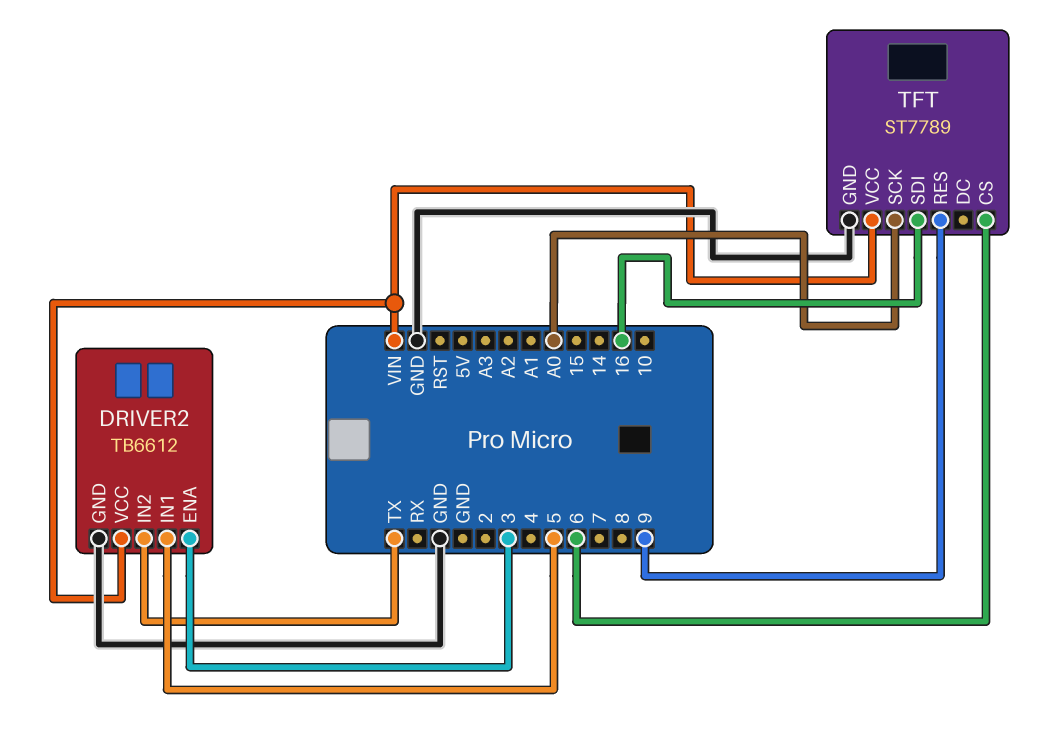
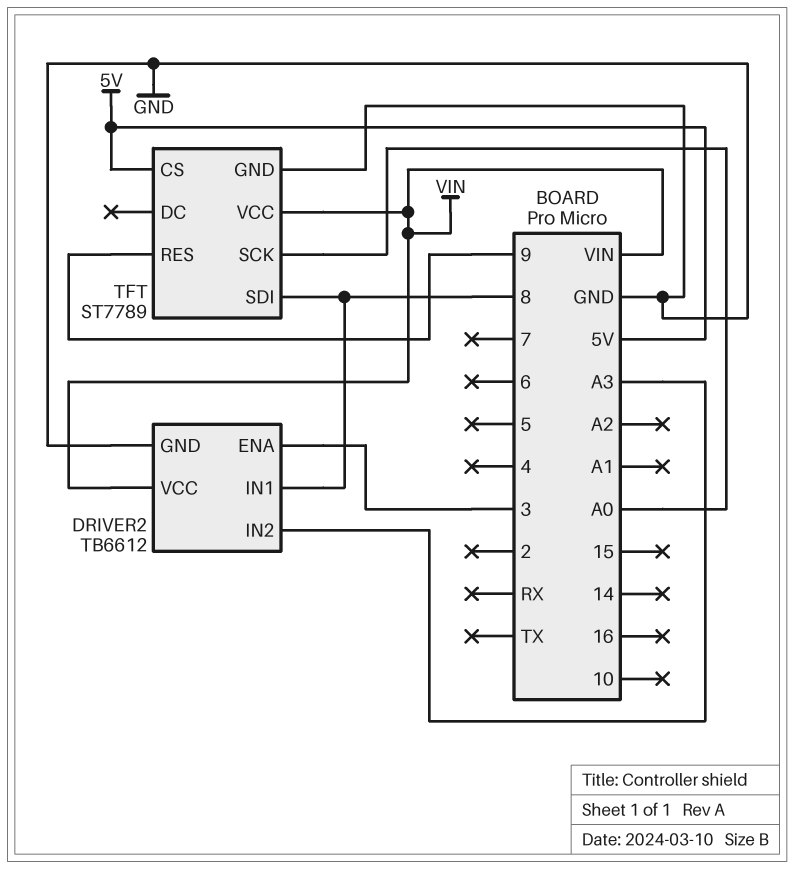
DRIVER2 pin IN1: 5 -> 8
DRIVER2 pin IN2: TX -> A3
TFT pin CS: 6 -> 5V
TFT pin SDI: 16 -> 8

